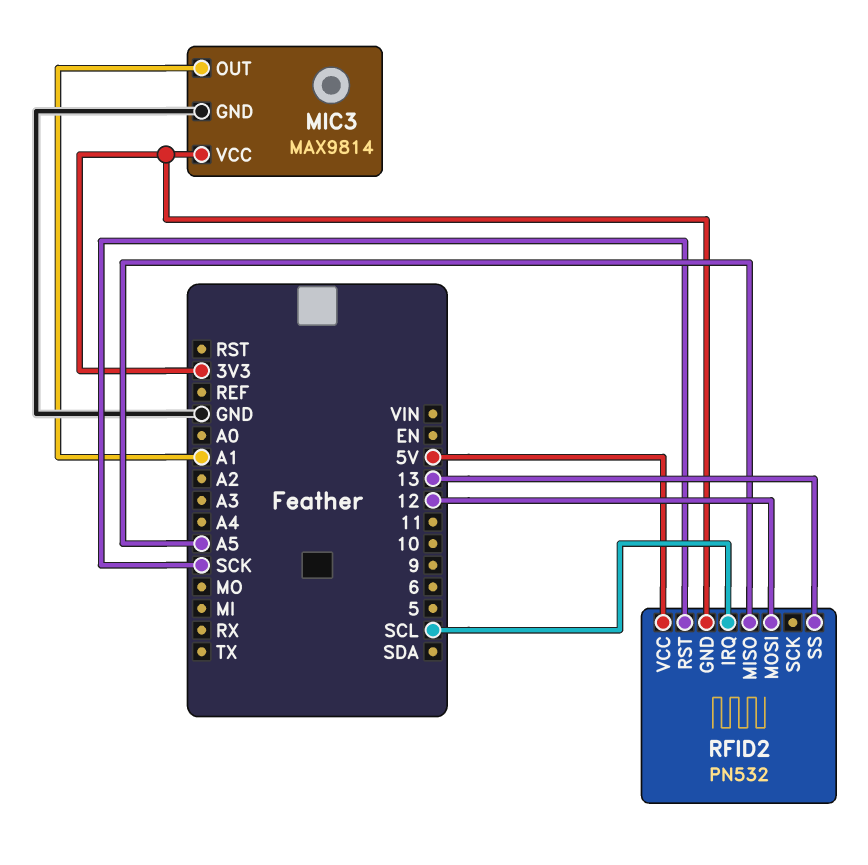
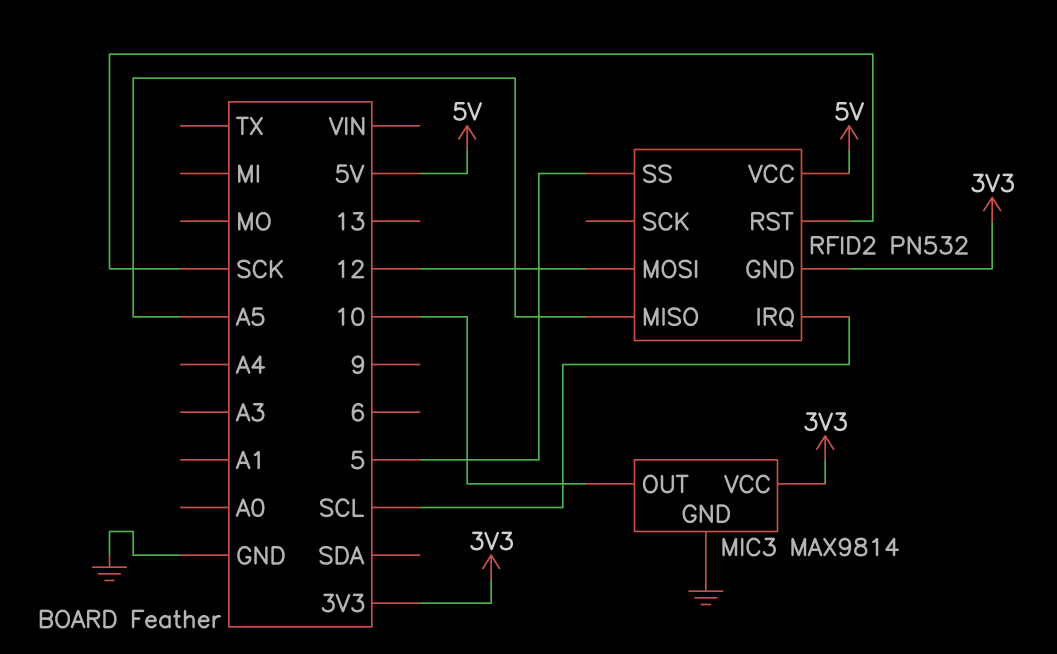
MIC3 pin OUT: A1 -> 10
RFID2 pin SS: 13 -> 5

